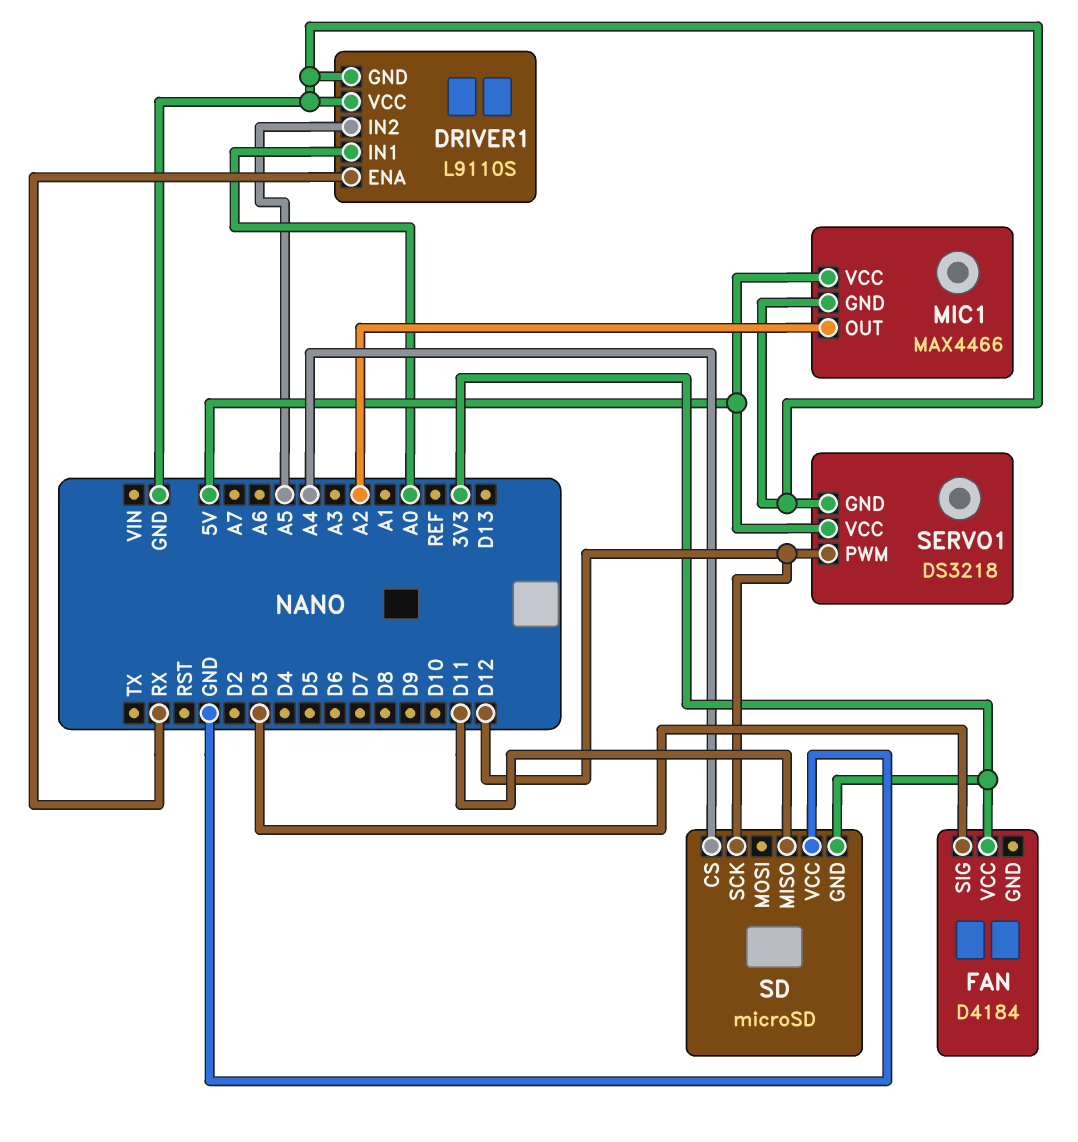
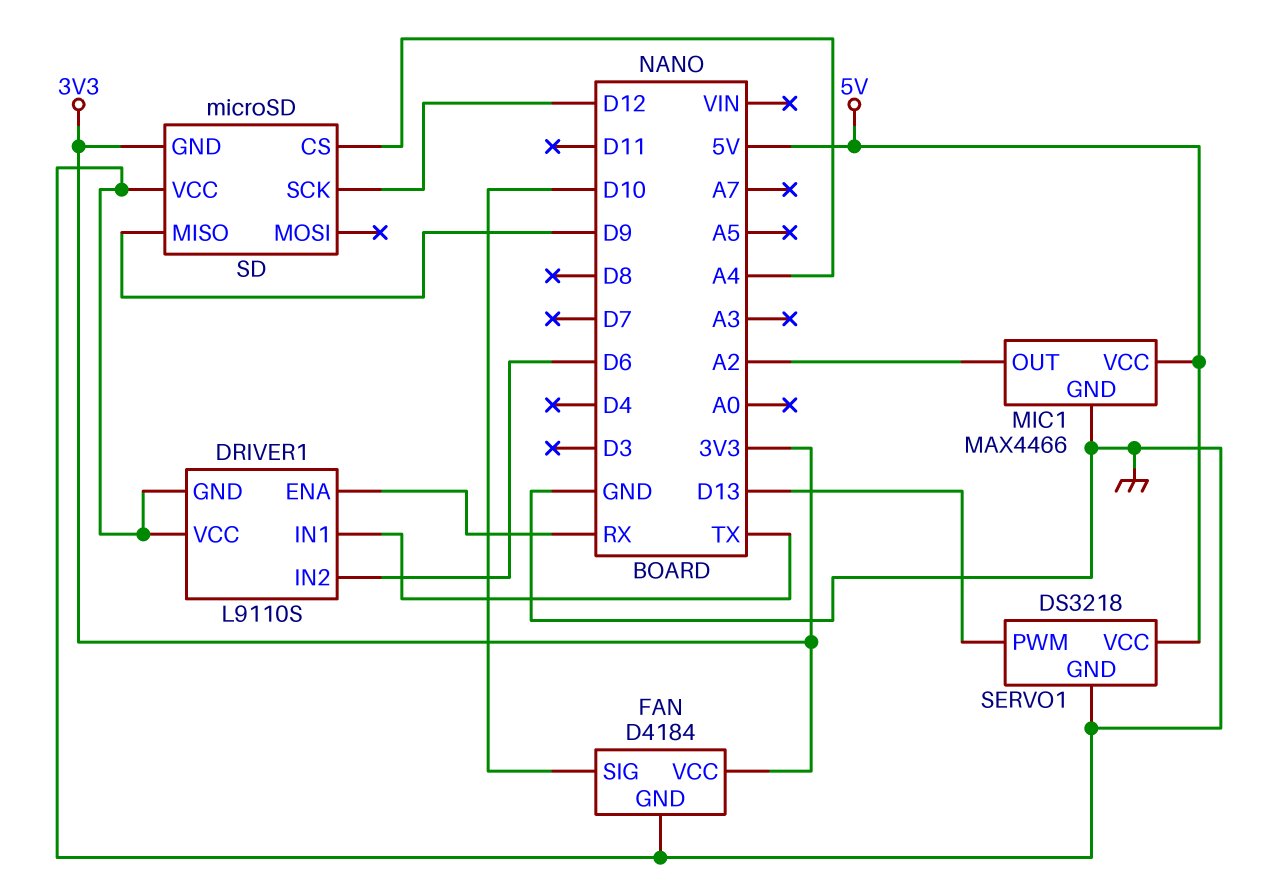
DRIVER1 pin IN1: A0 -> TX
DRIVER1 pin IN2: A5 -> D6
FAN pin GND: none -> GND
FAN pin SIG: D3 -> D10
SD pin MISO: D11 -> D9
SERVO1 pin PWM: D12 -> D13

